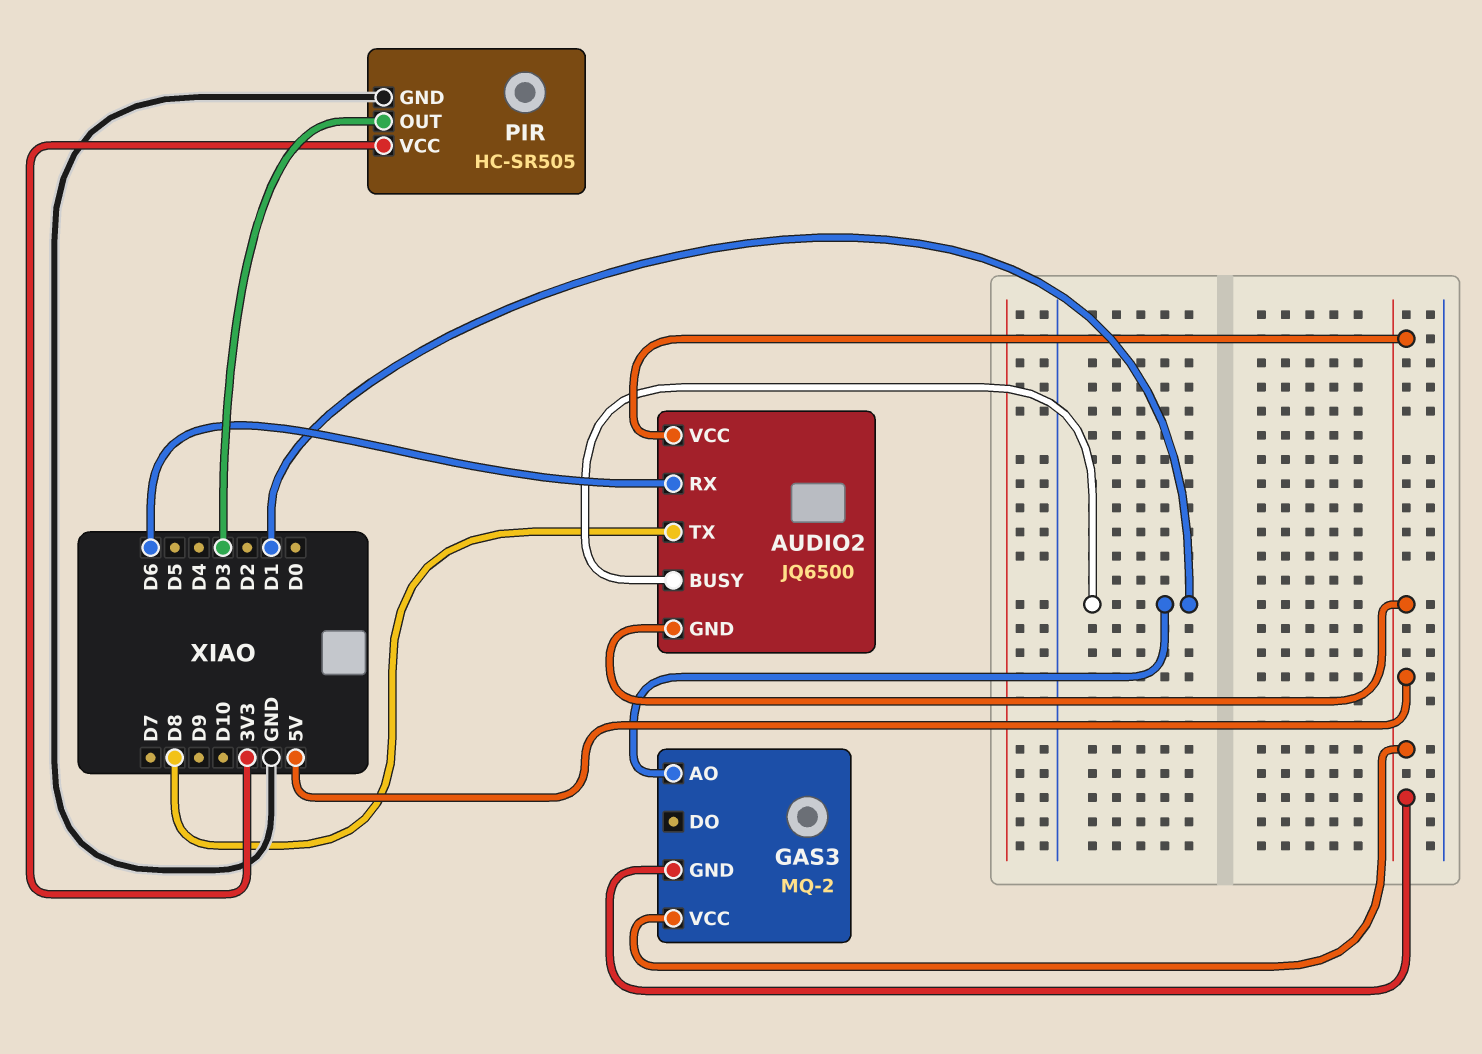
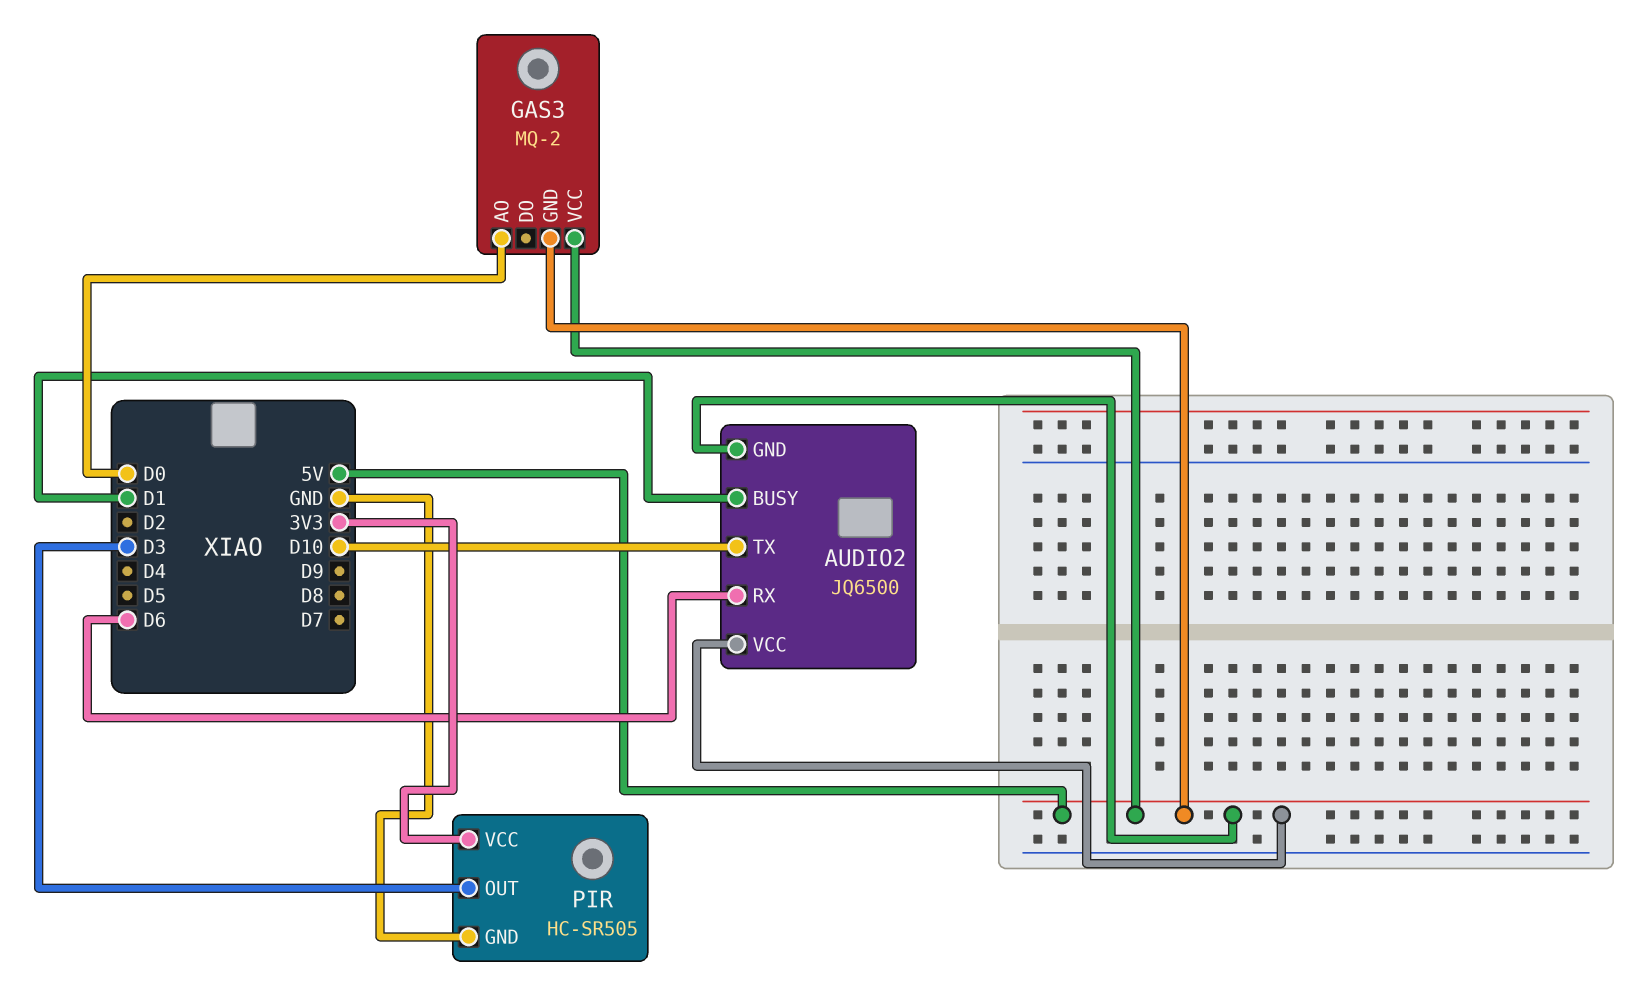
AUDIO2 pin TX: D8 -> D10
GAS3 pin AO: D1 -> D0

